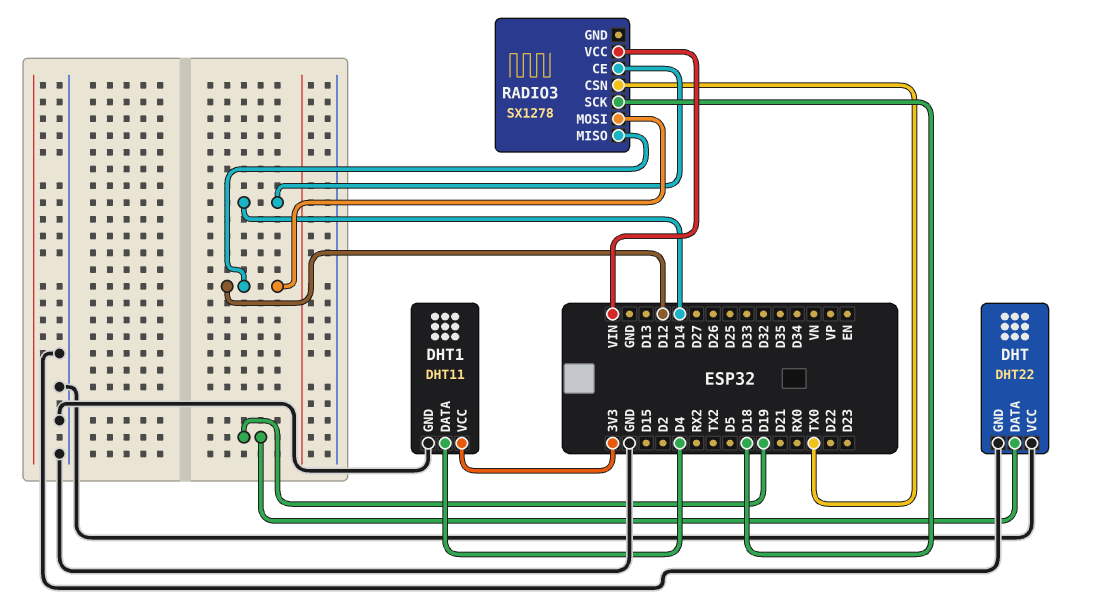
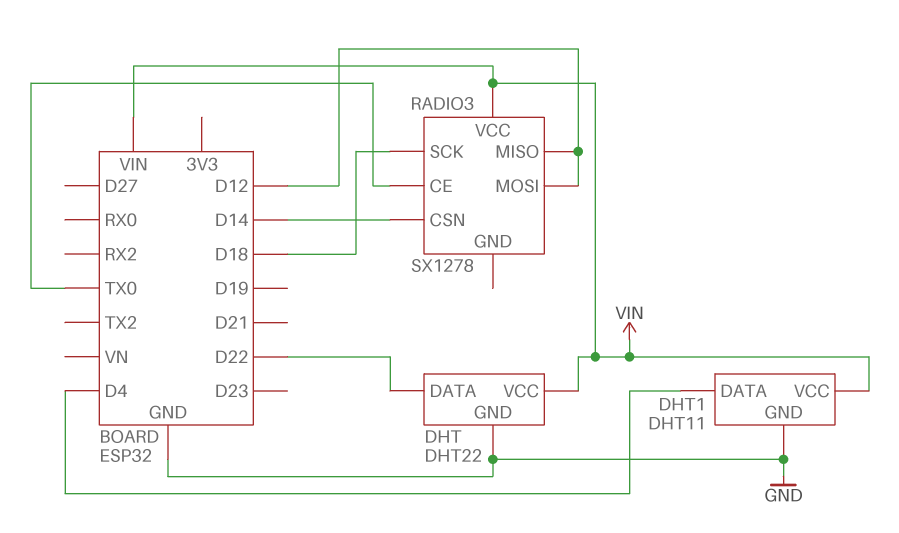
DHT pin DATA: D19 -> D22
DHT pin VCC: GND -> VIN
DHT1 pin VCC: 3V3 -> VIN
RADIO3 pin CE: D14 -> TX0
RADIO3 pin CSN: TX0 -> D14

